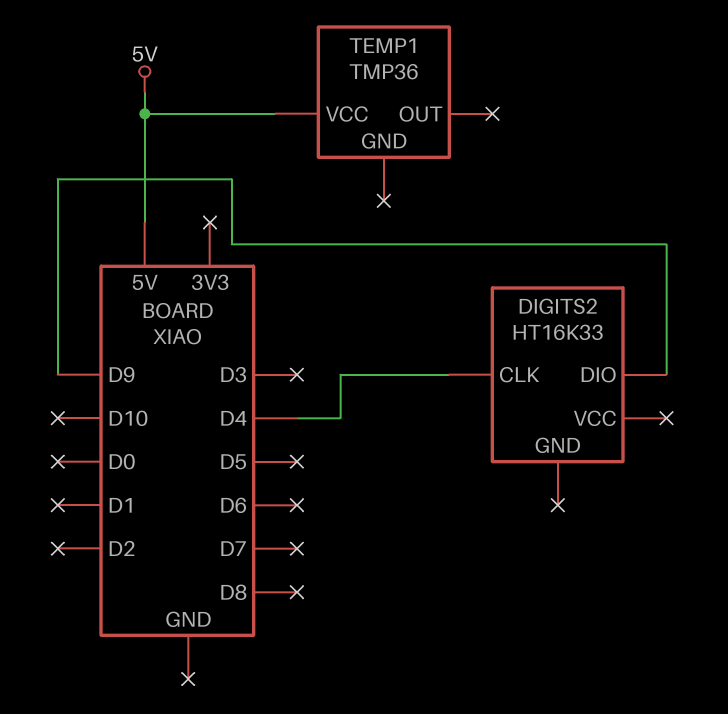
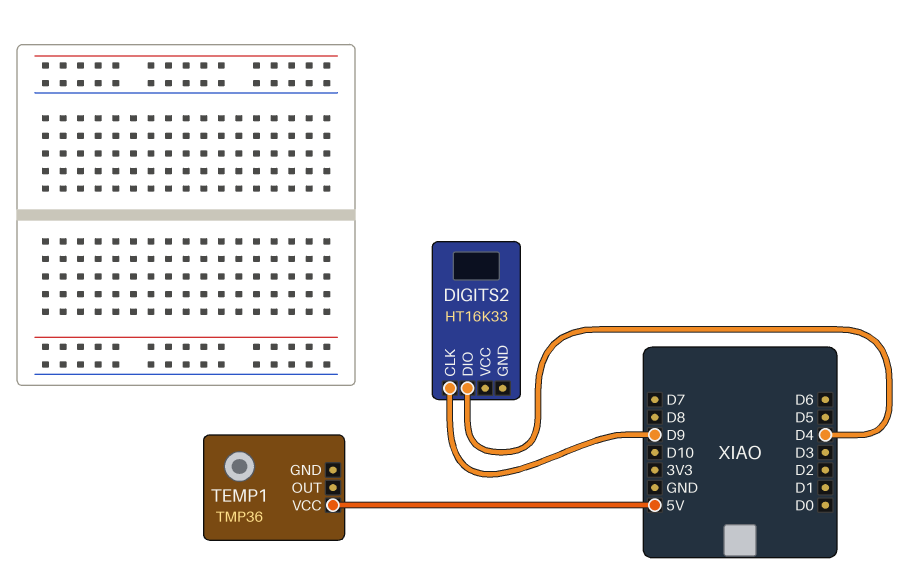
DIGITS2 pin CLK: D4 -> D9
DIGITS2 pin DIO: D9 -> D4

